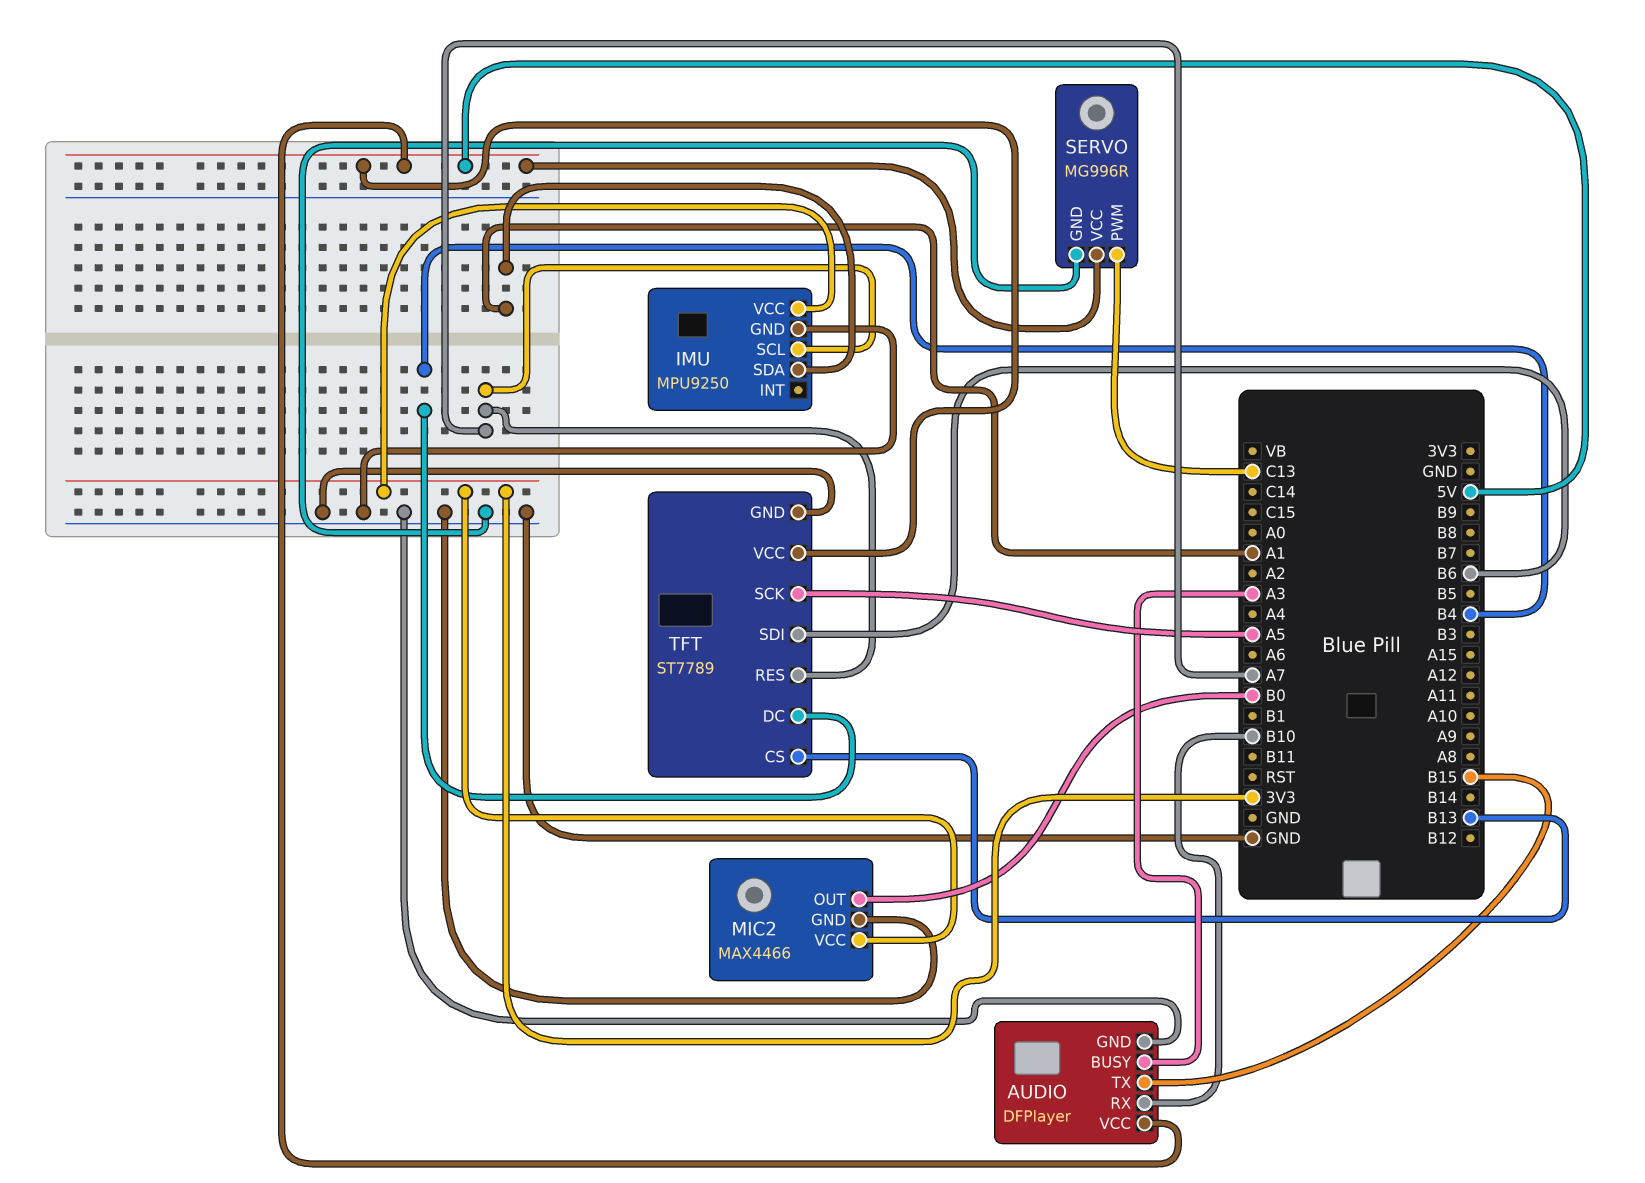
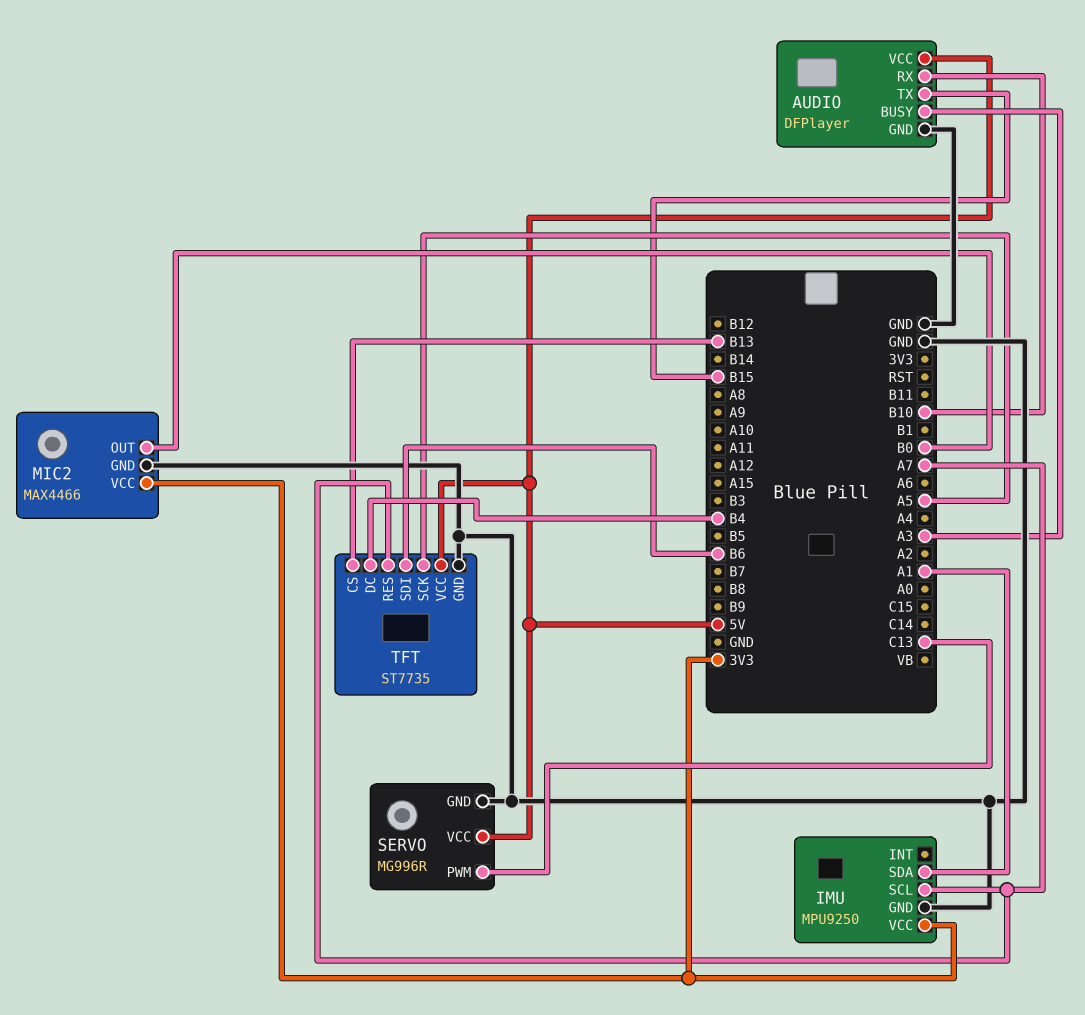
TFT: ST7789 -> ST7735

